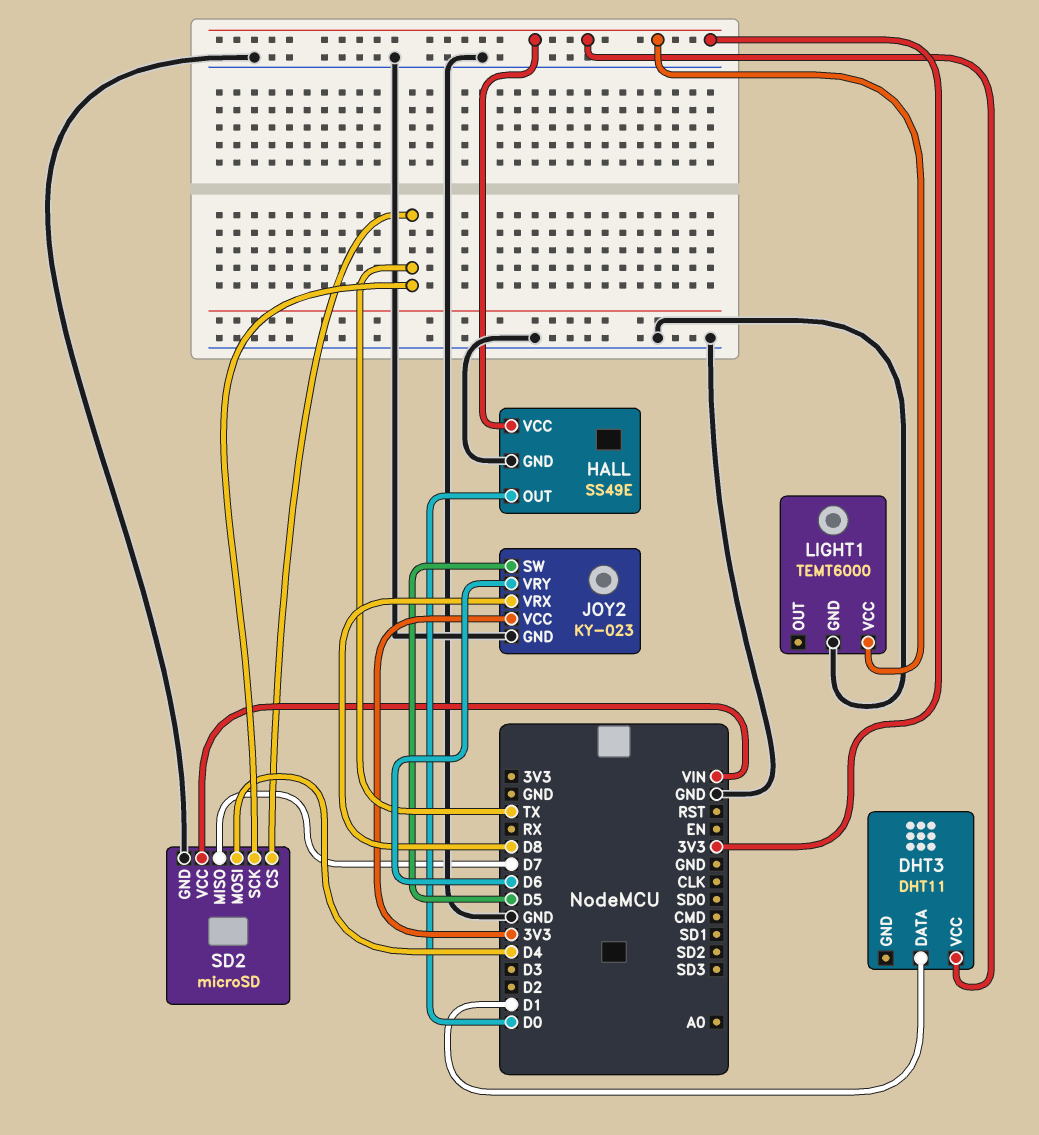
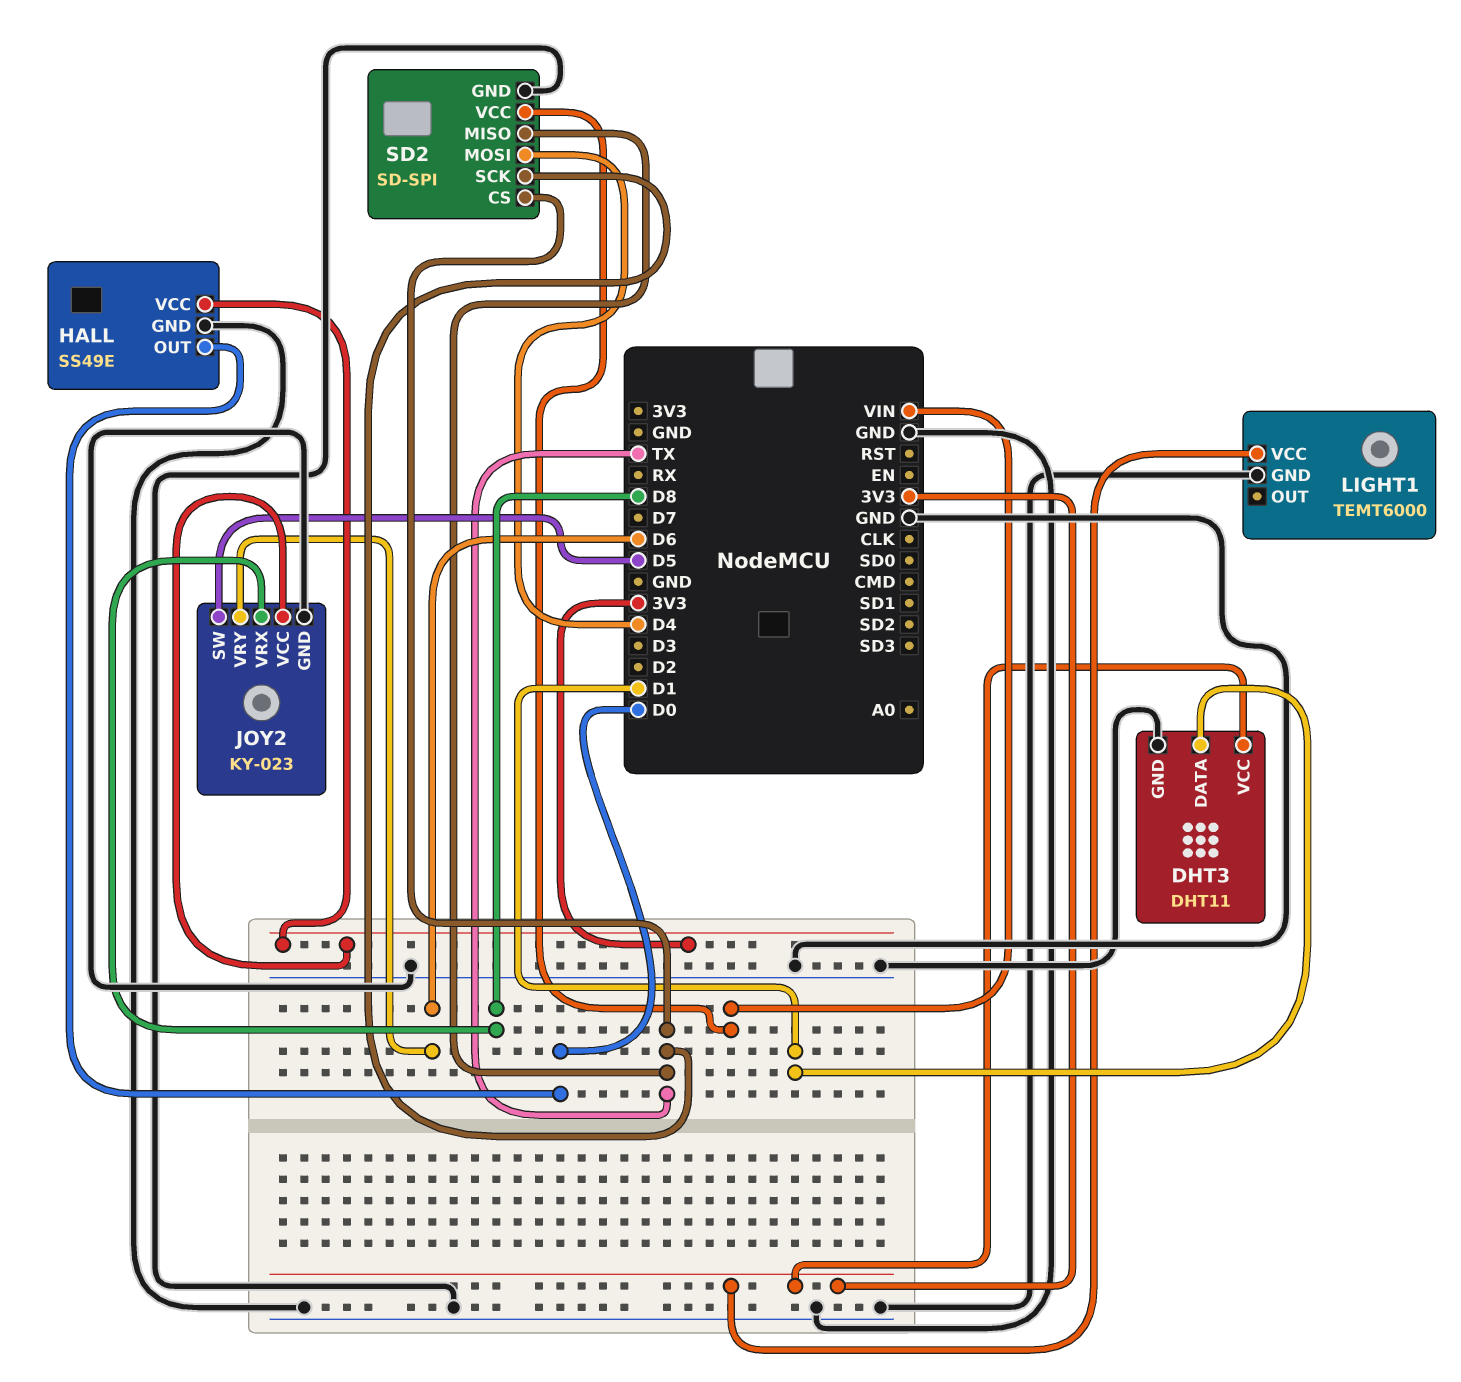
DHT3 pin GND: none -> GND
SD2: microSD -> SD-SPI
SD2 pin MISO: D7 -> TX

